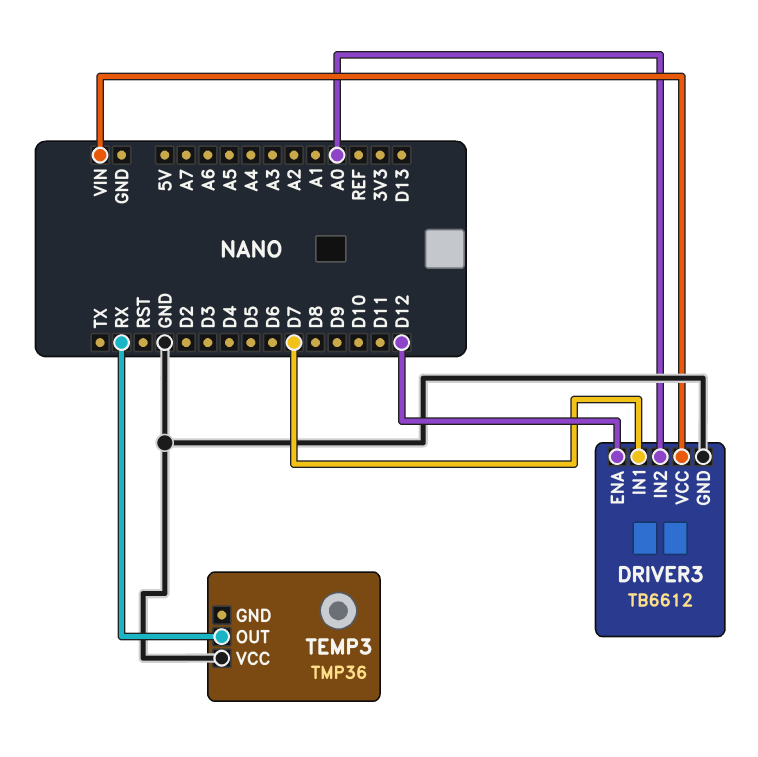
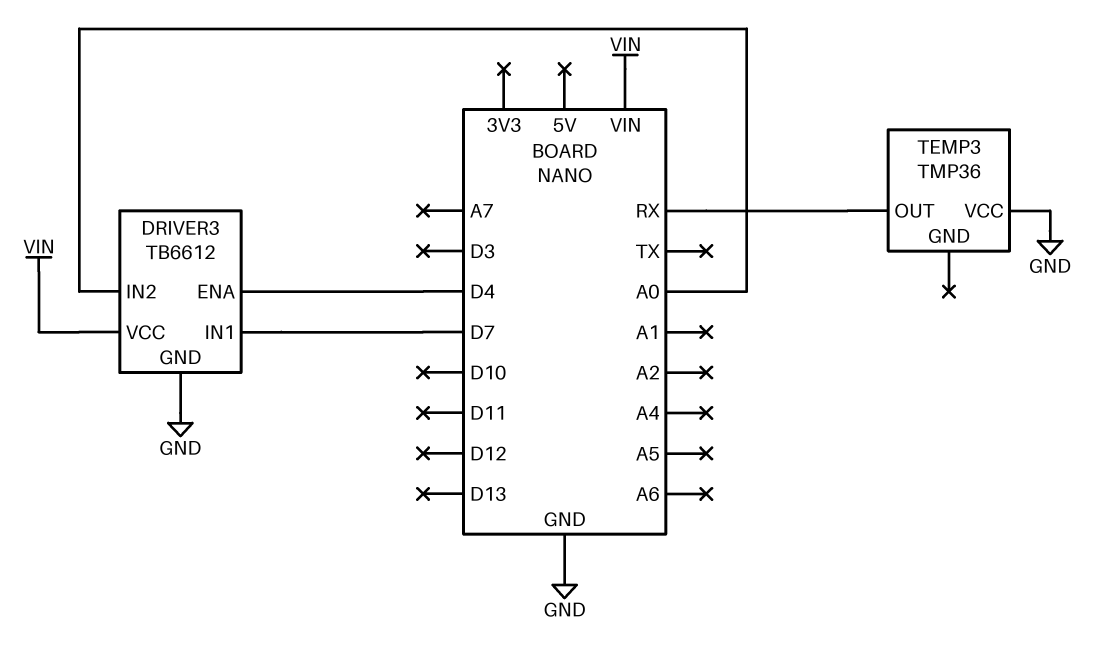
DRIVER3 pin ENA: D12 -> D4

